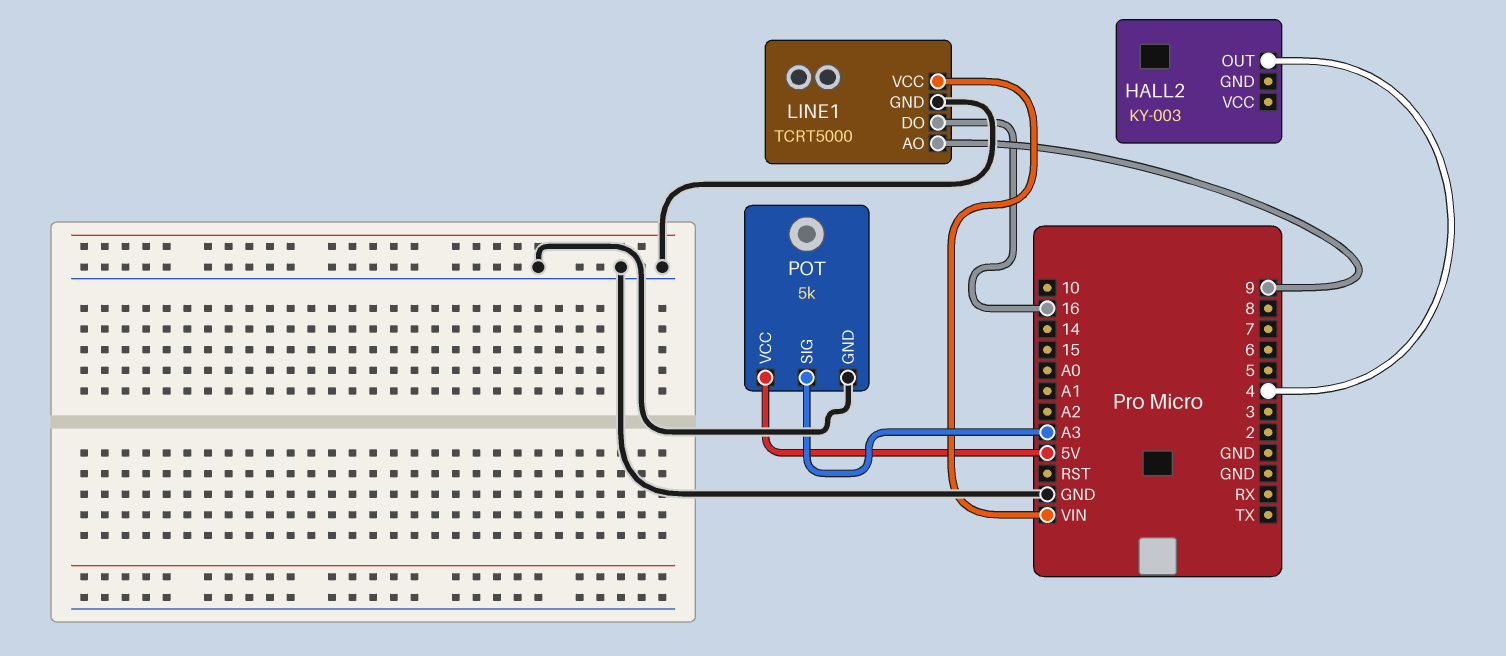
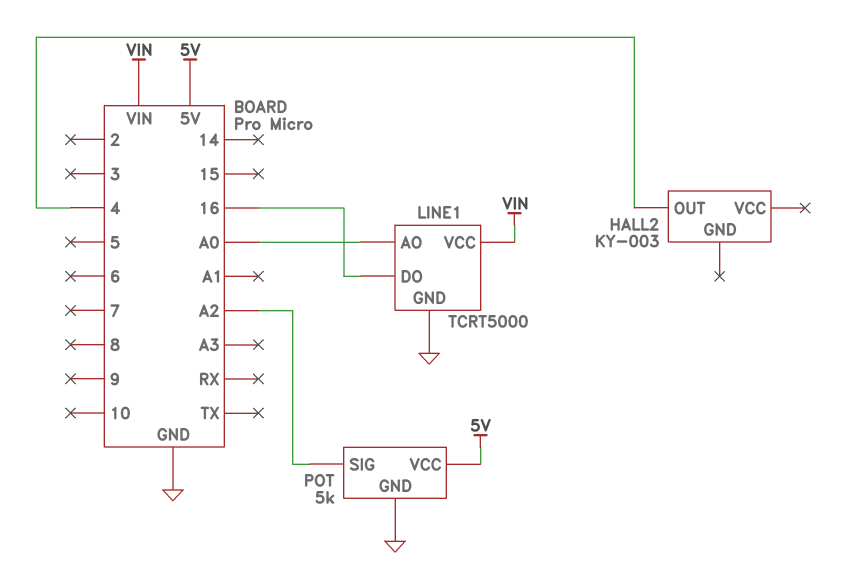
LINE1 pin AO: 9 -> A0
POT pin SIG: A3 -> A2

